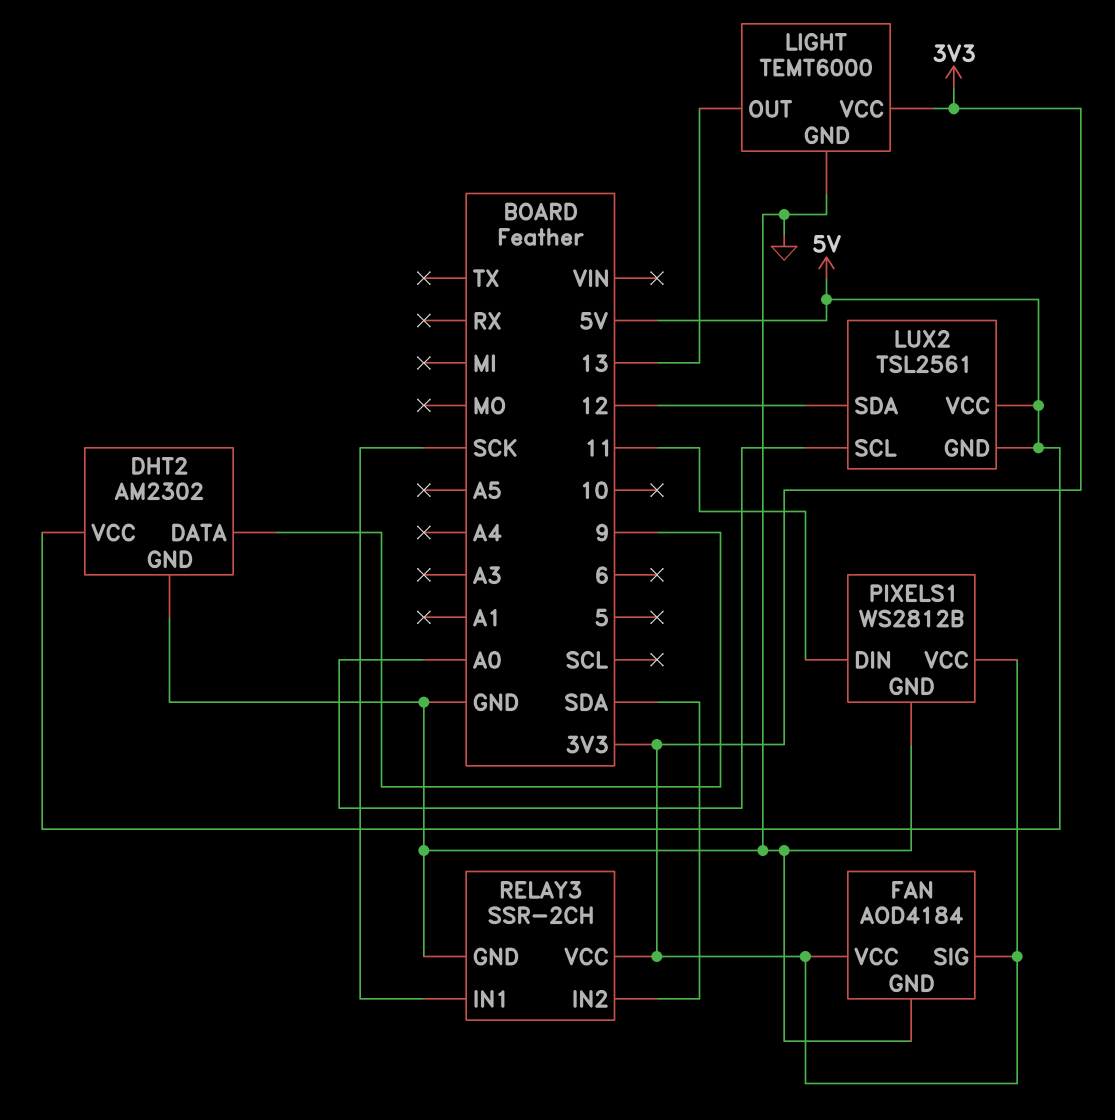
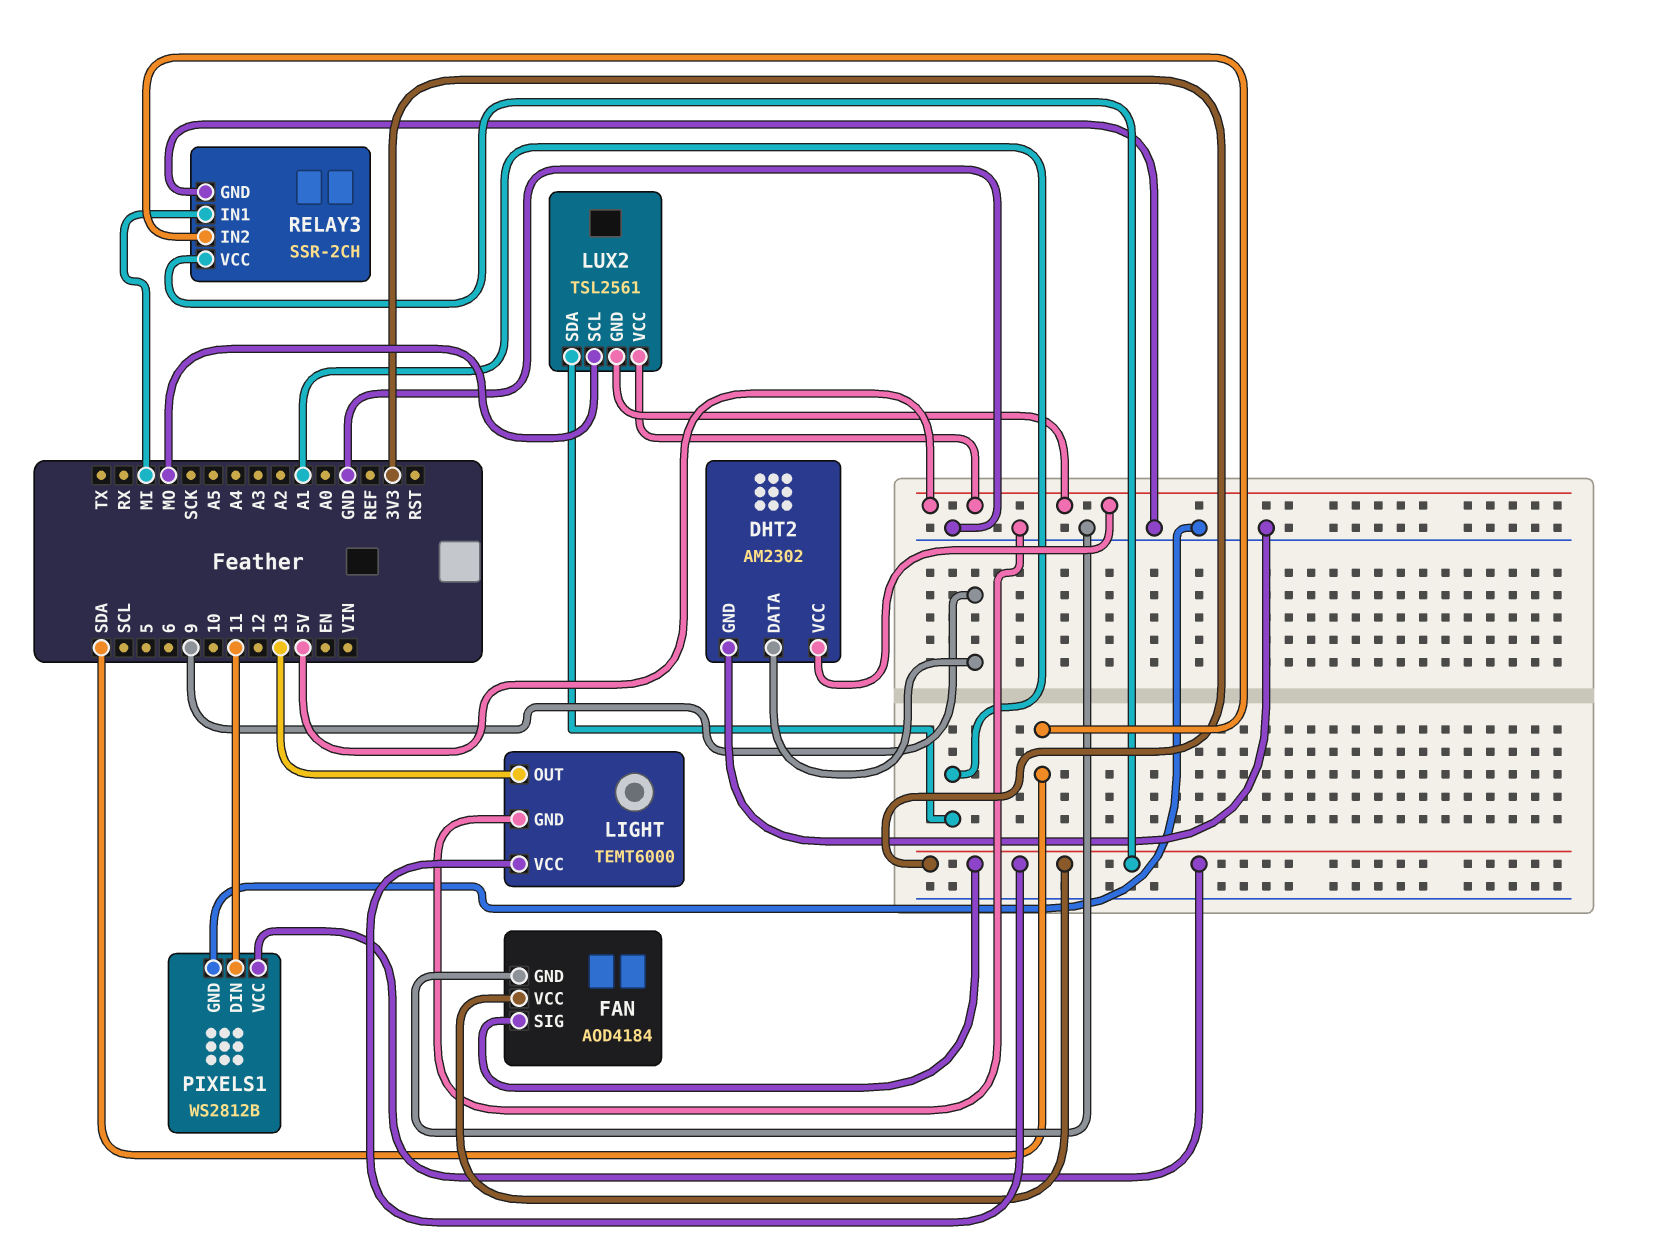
LUX2 pin SCL: A0 -> MO
LUX2 pin SDA: 12 -> A1
RELAY3 pin IN1: SCK -> MI

